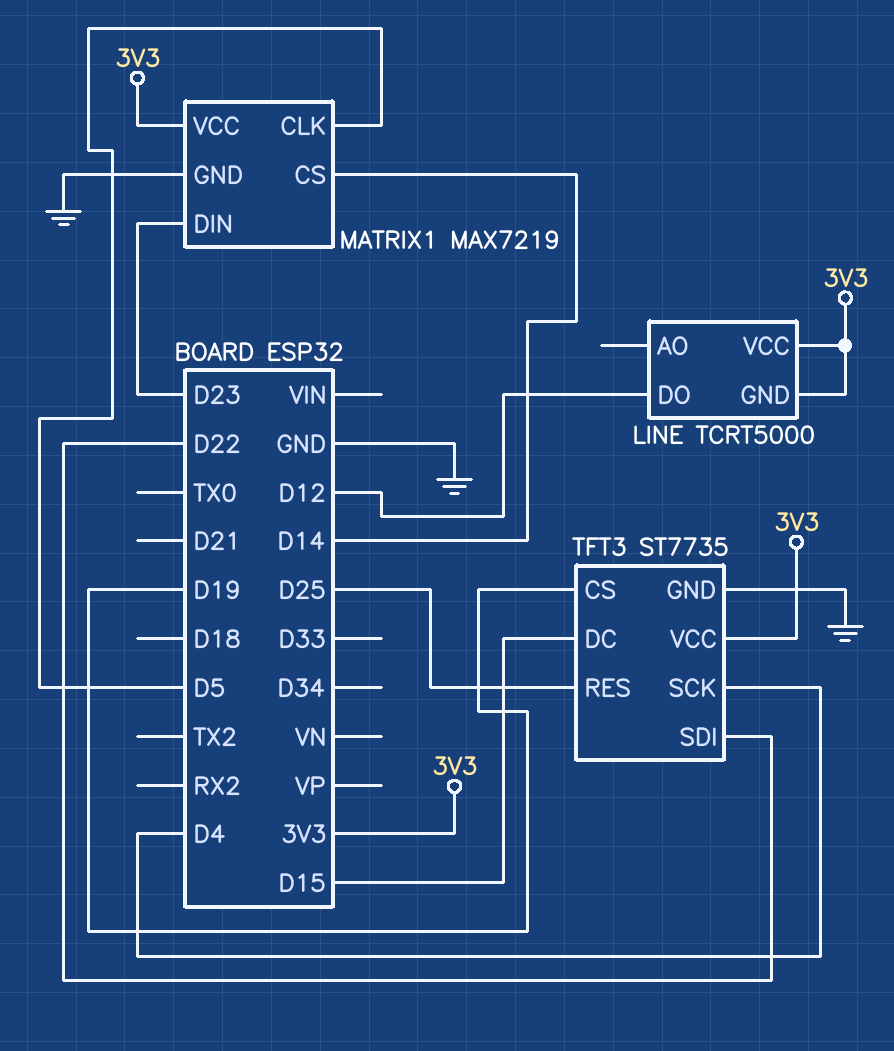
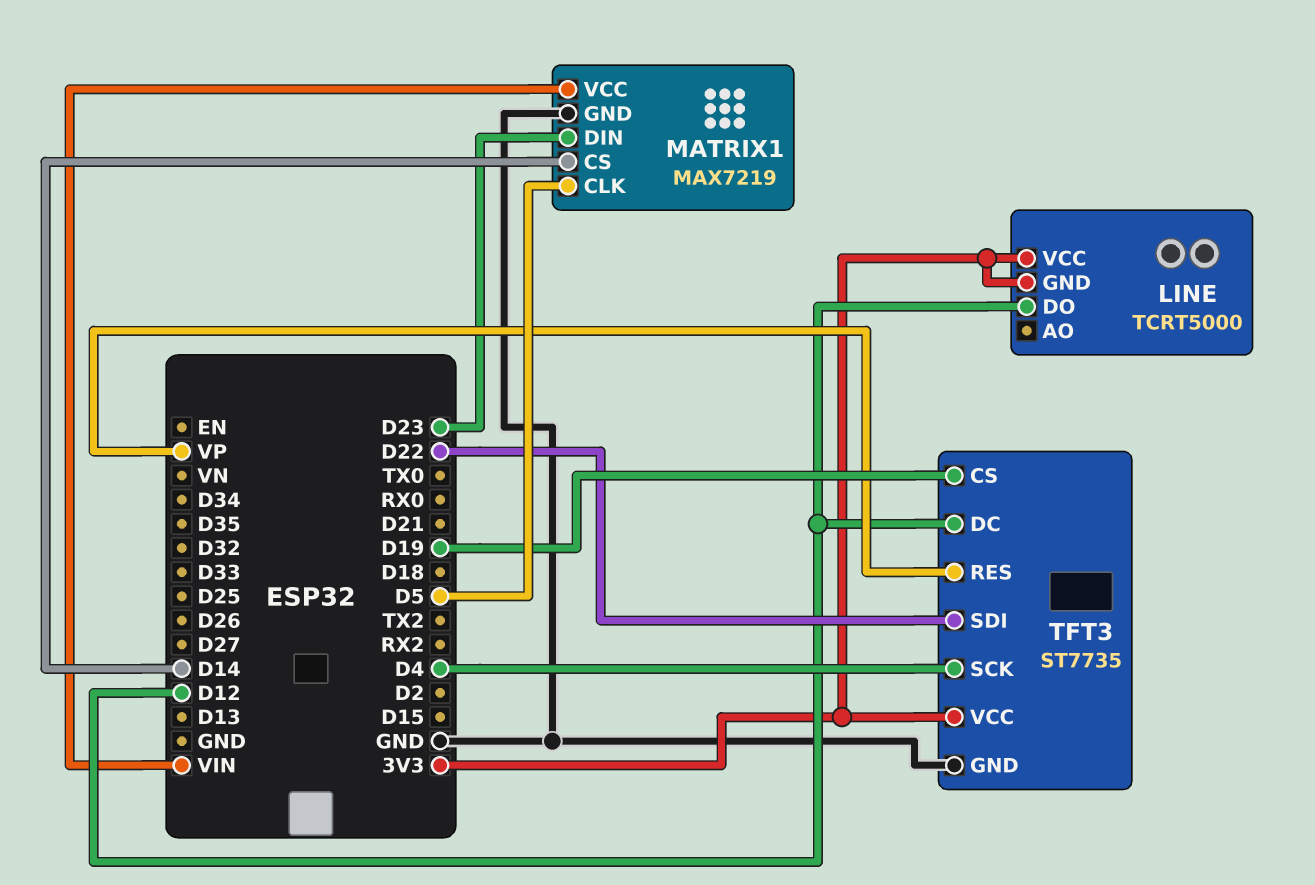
MATRIX1 pin VCC: 3V3 -> VIN
TFT3 pin DC: D15 -> D12
TFT3 pin RES: D25 -> VP

